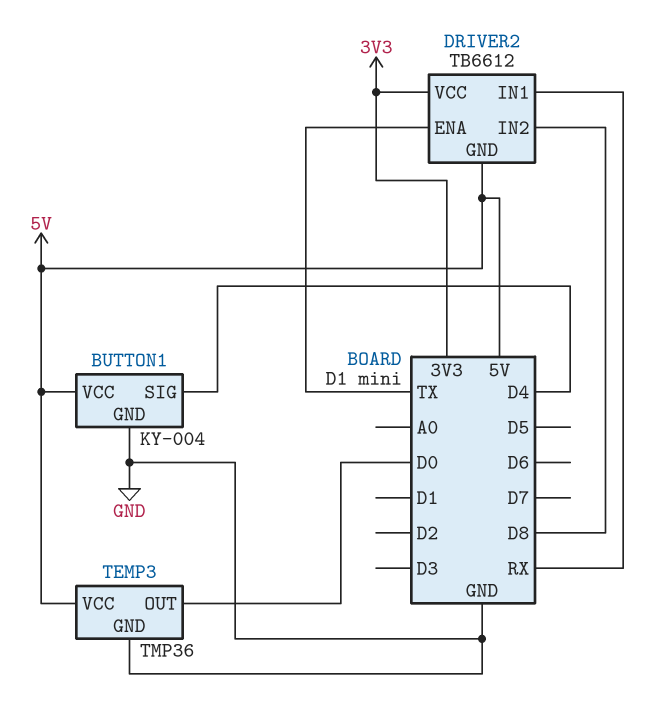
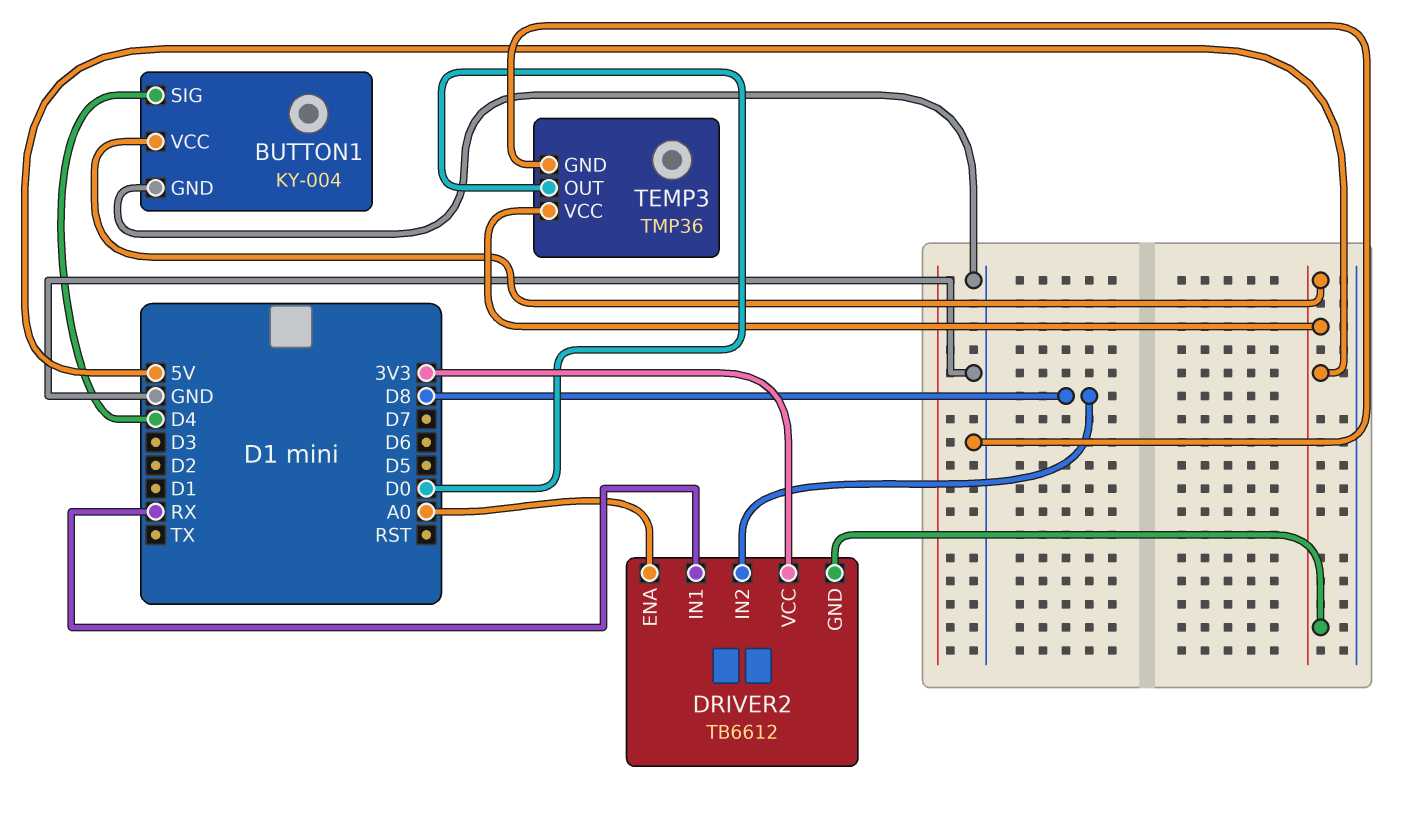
DRIVER2 pin ENA: TX -> A0

